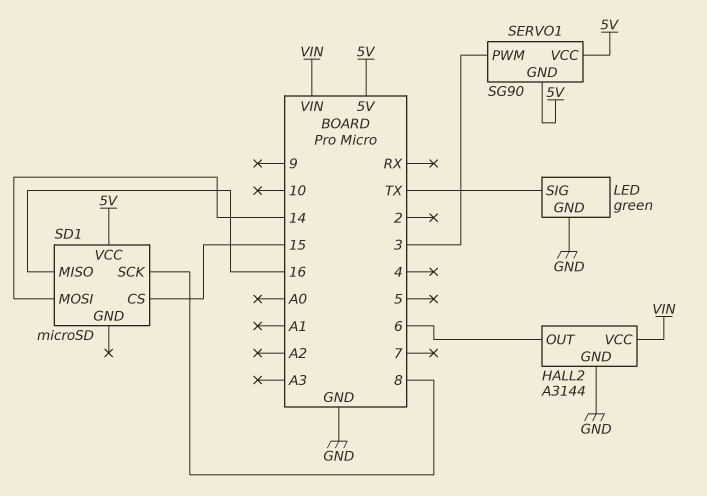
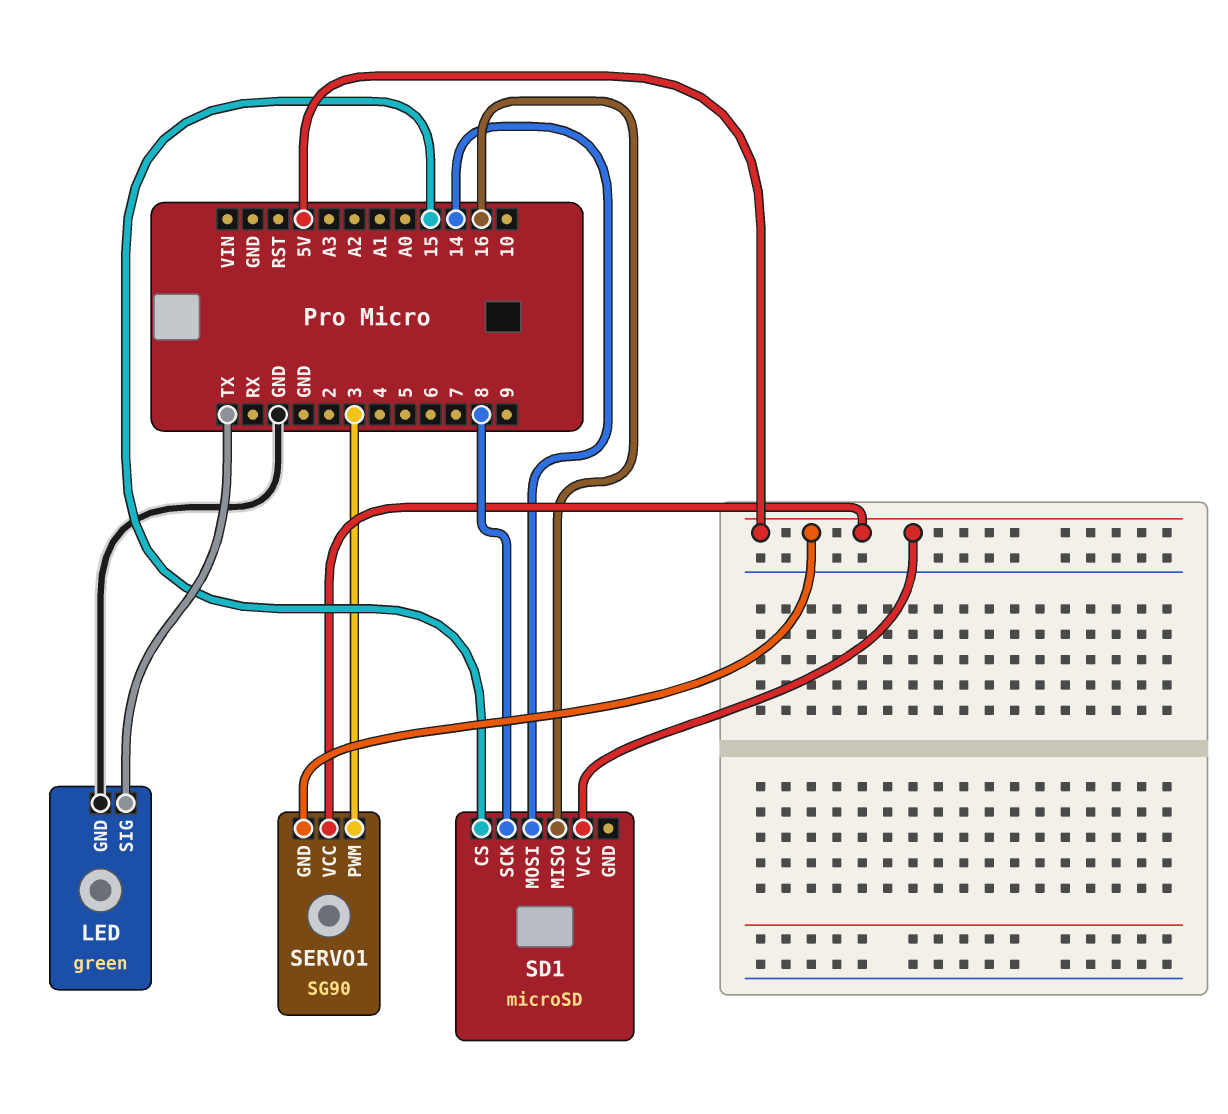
HALL2: A3144 -> none
HALL2 pin GND: GND -> none
HALL2 pin OUT: 6 -> none
HALL2 pin VCC: VIN -> none

